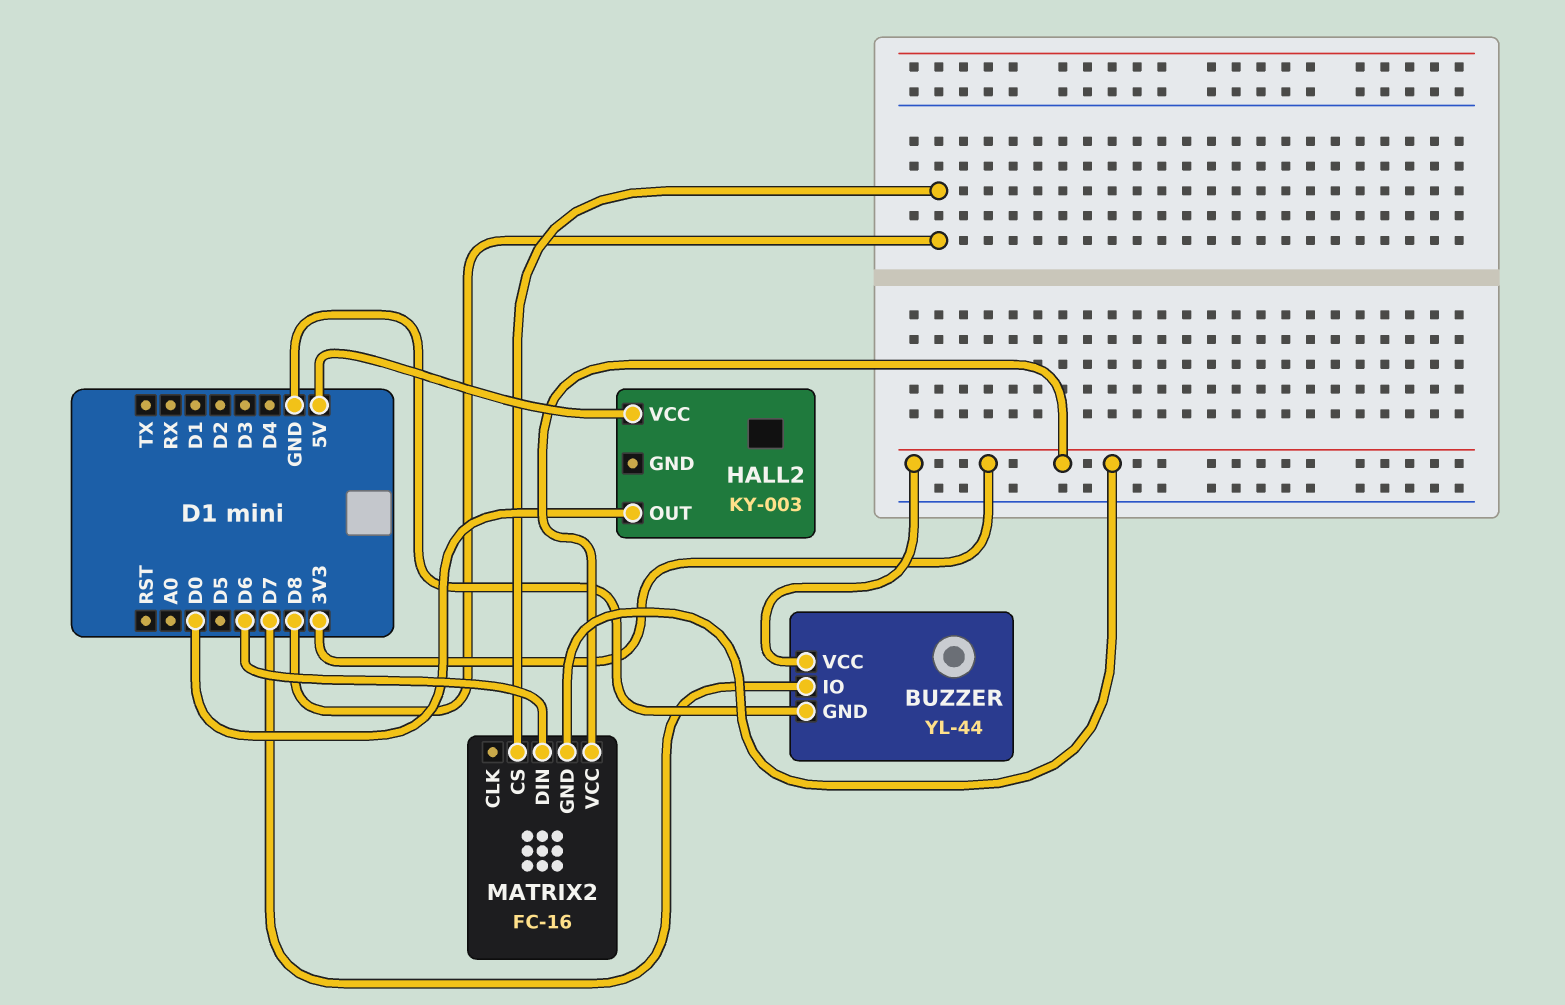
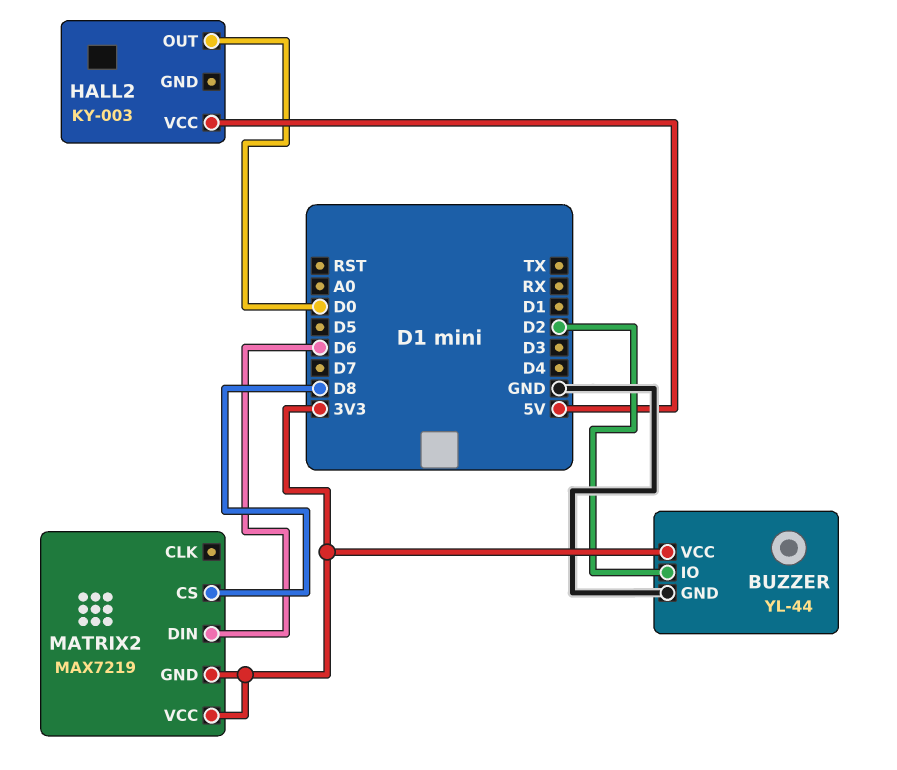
BUZZER pin IO: D7 -> D2
MATRIX2: FC-16 -> MAX7219

